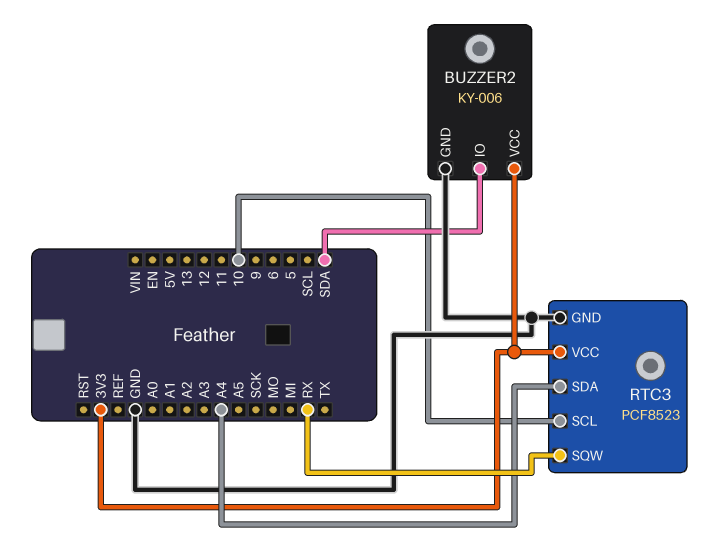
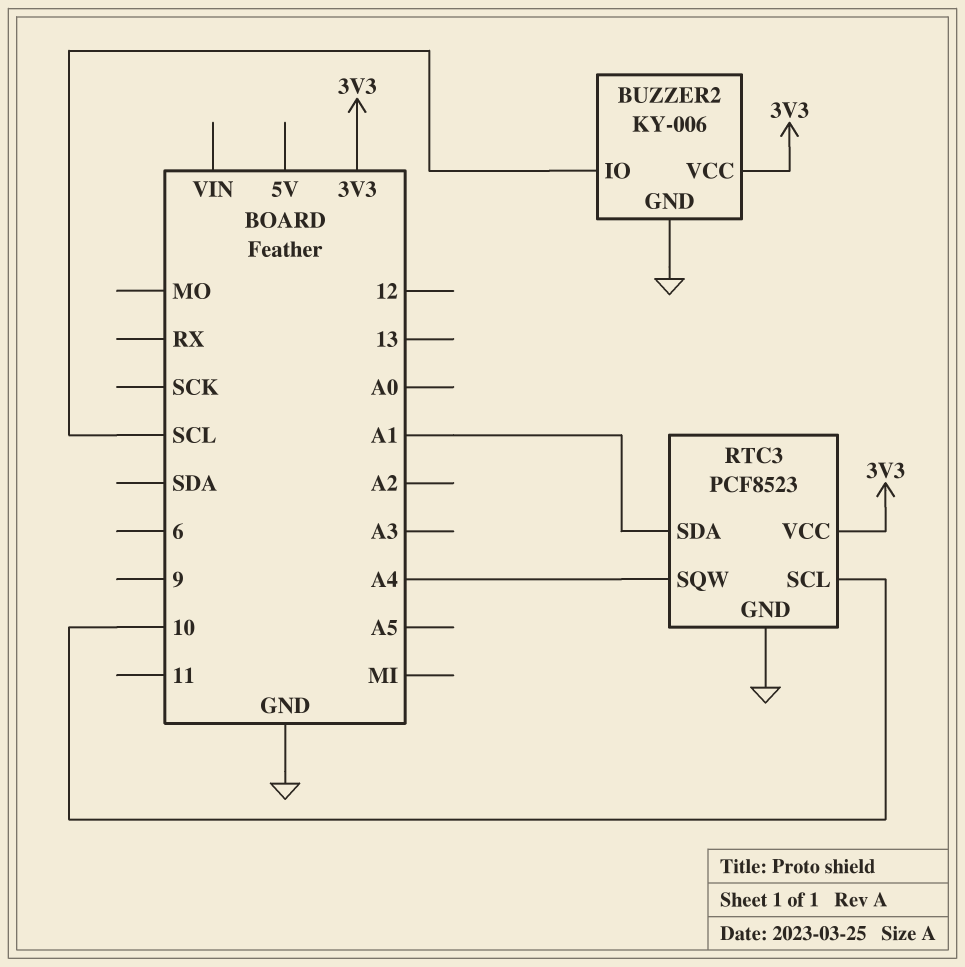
BUZZER2 pin IO: SDA -> SCL
RTC3 pin SDA: A4 -> A1
RTC3 pin SQW: RX -> A4

